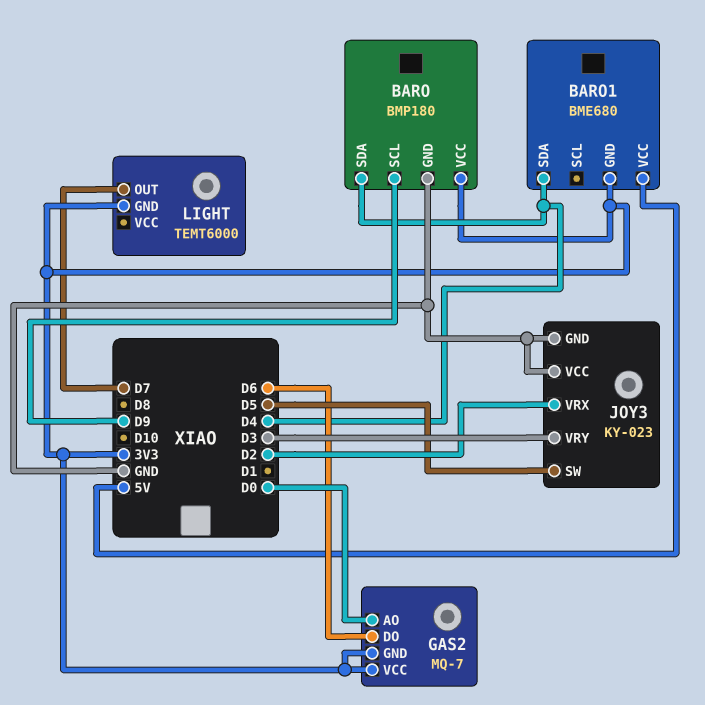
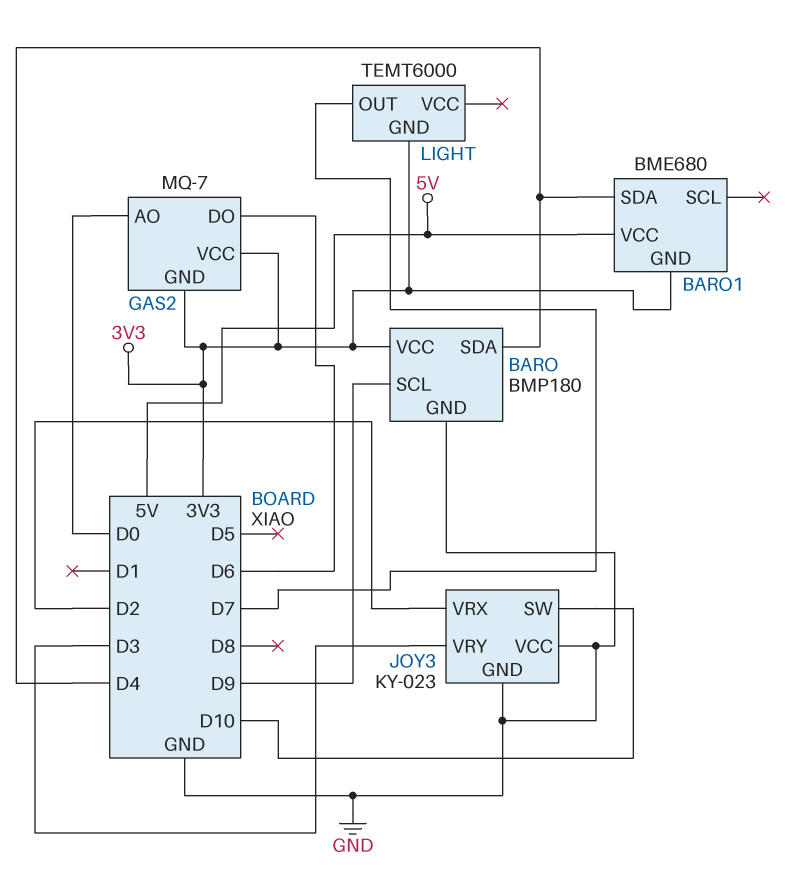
JOY3 pin SW: D5 -> D10

